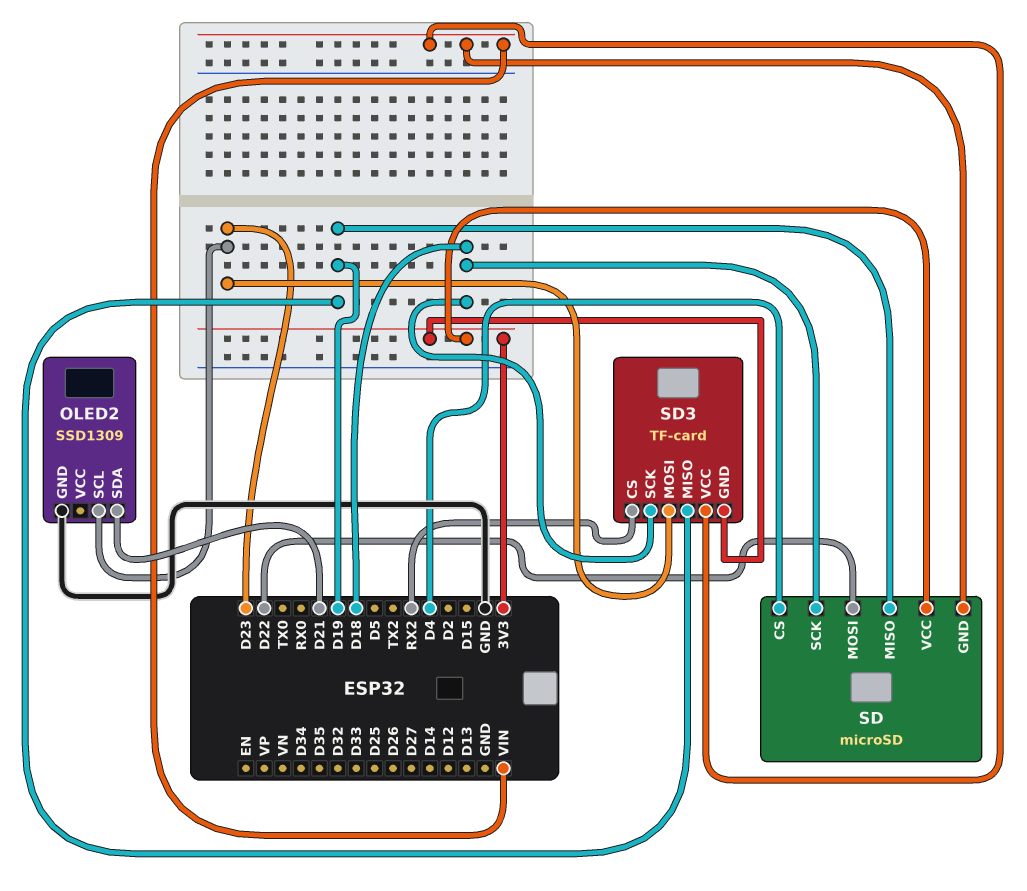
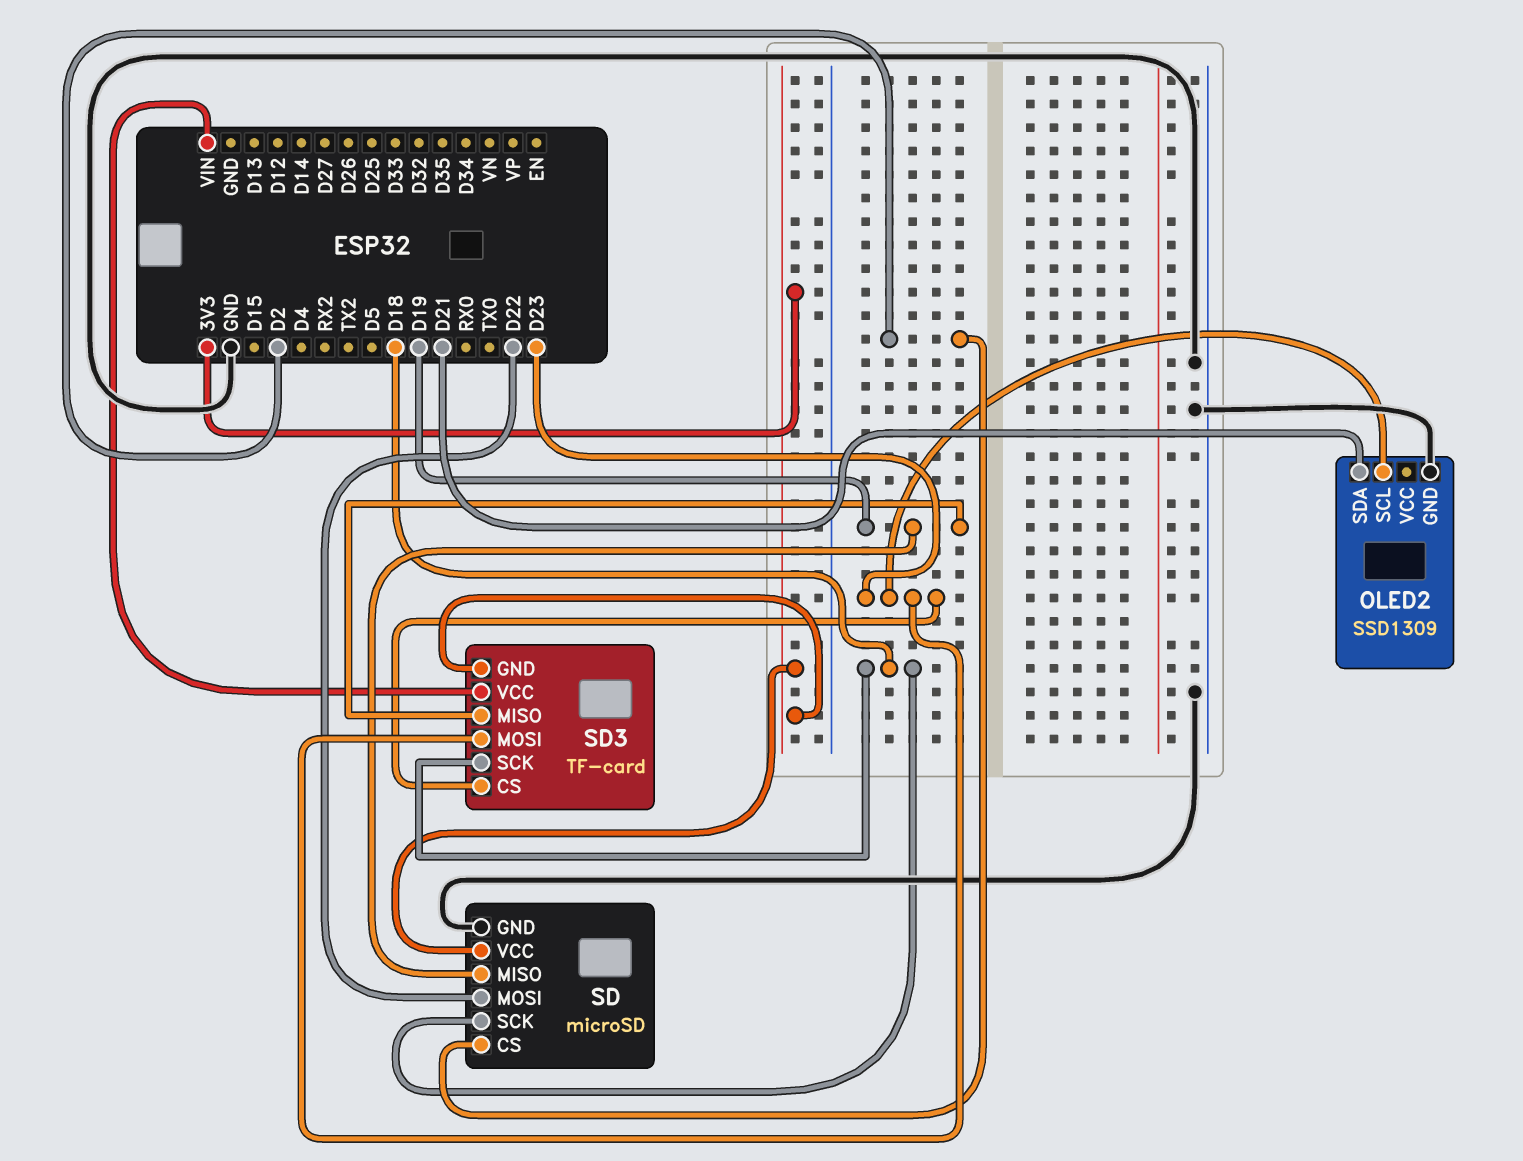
SD pin CS: D4 -> D2
SD pin GND: VIN -> GND
SD3 pin CS: RX2 -> D23

